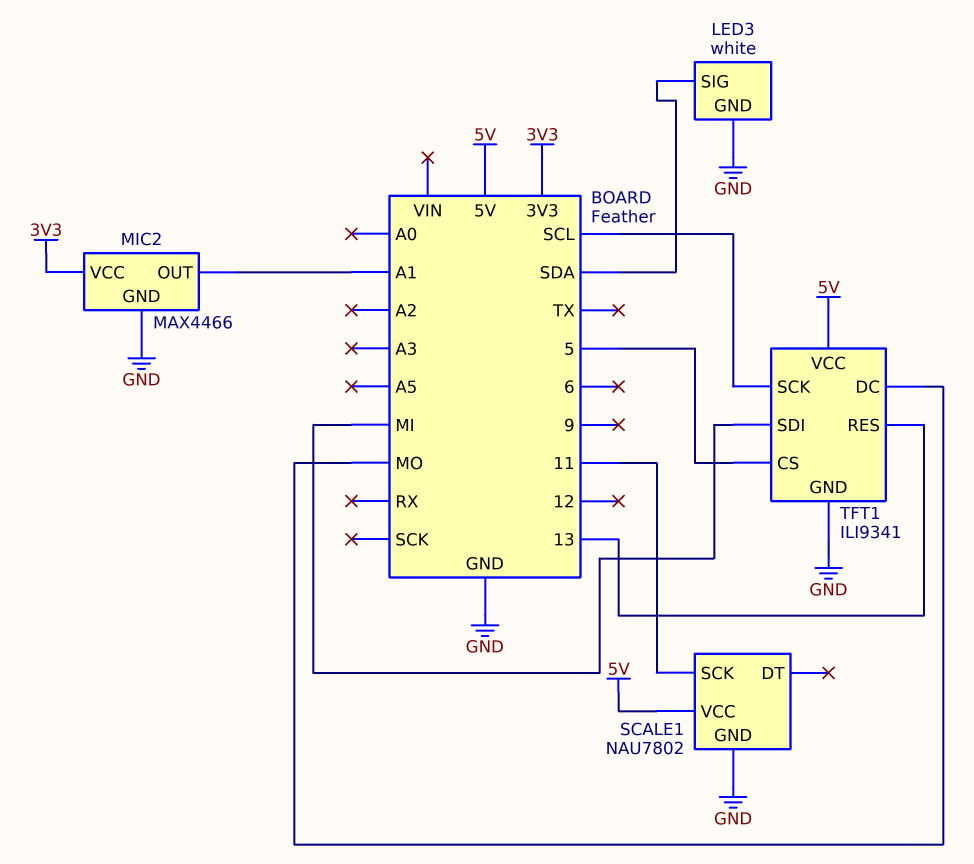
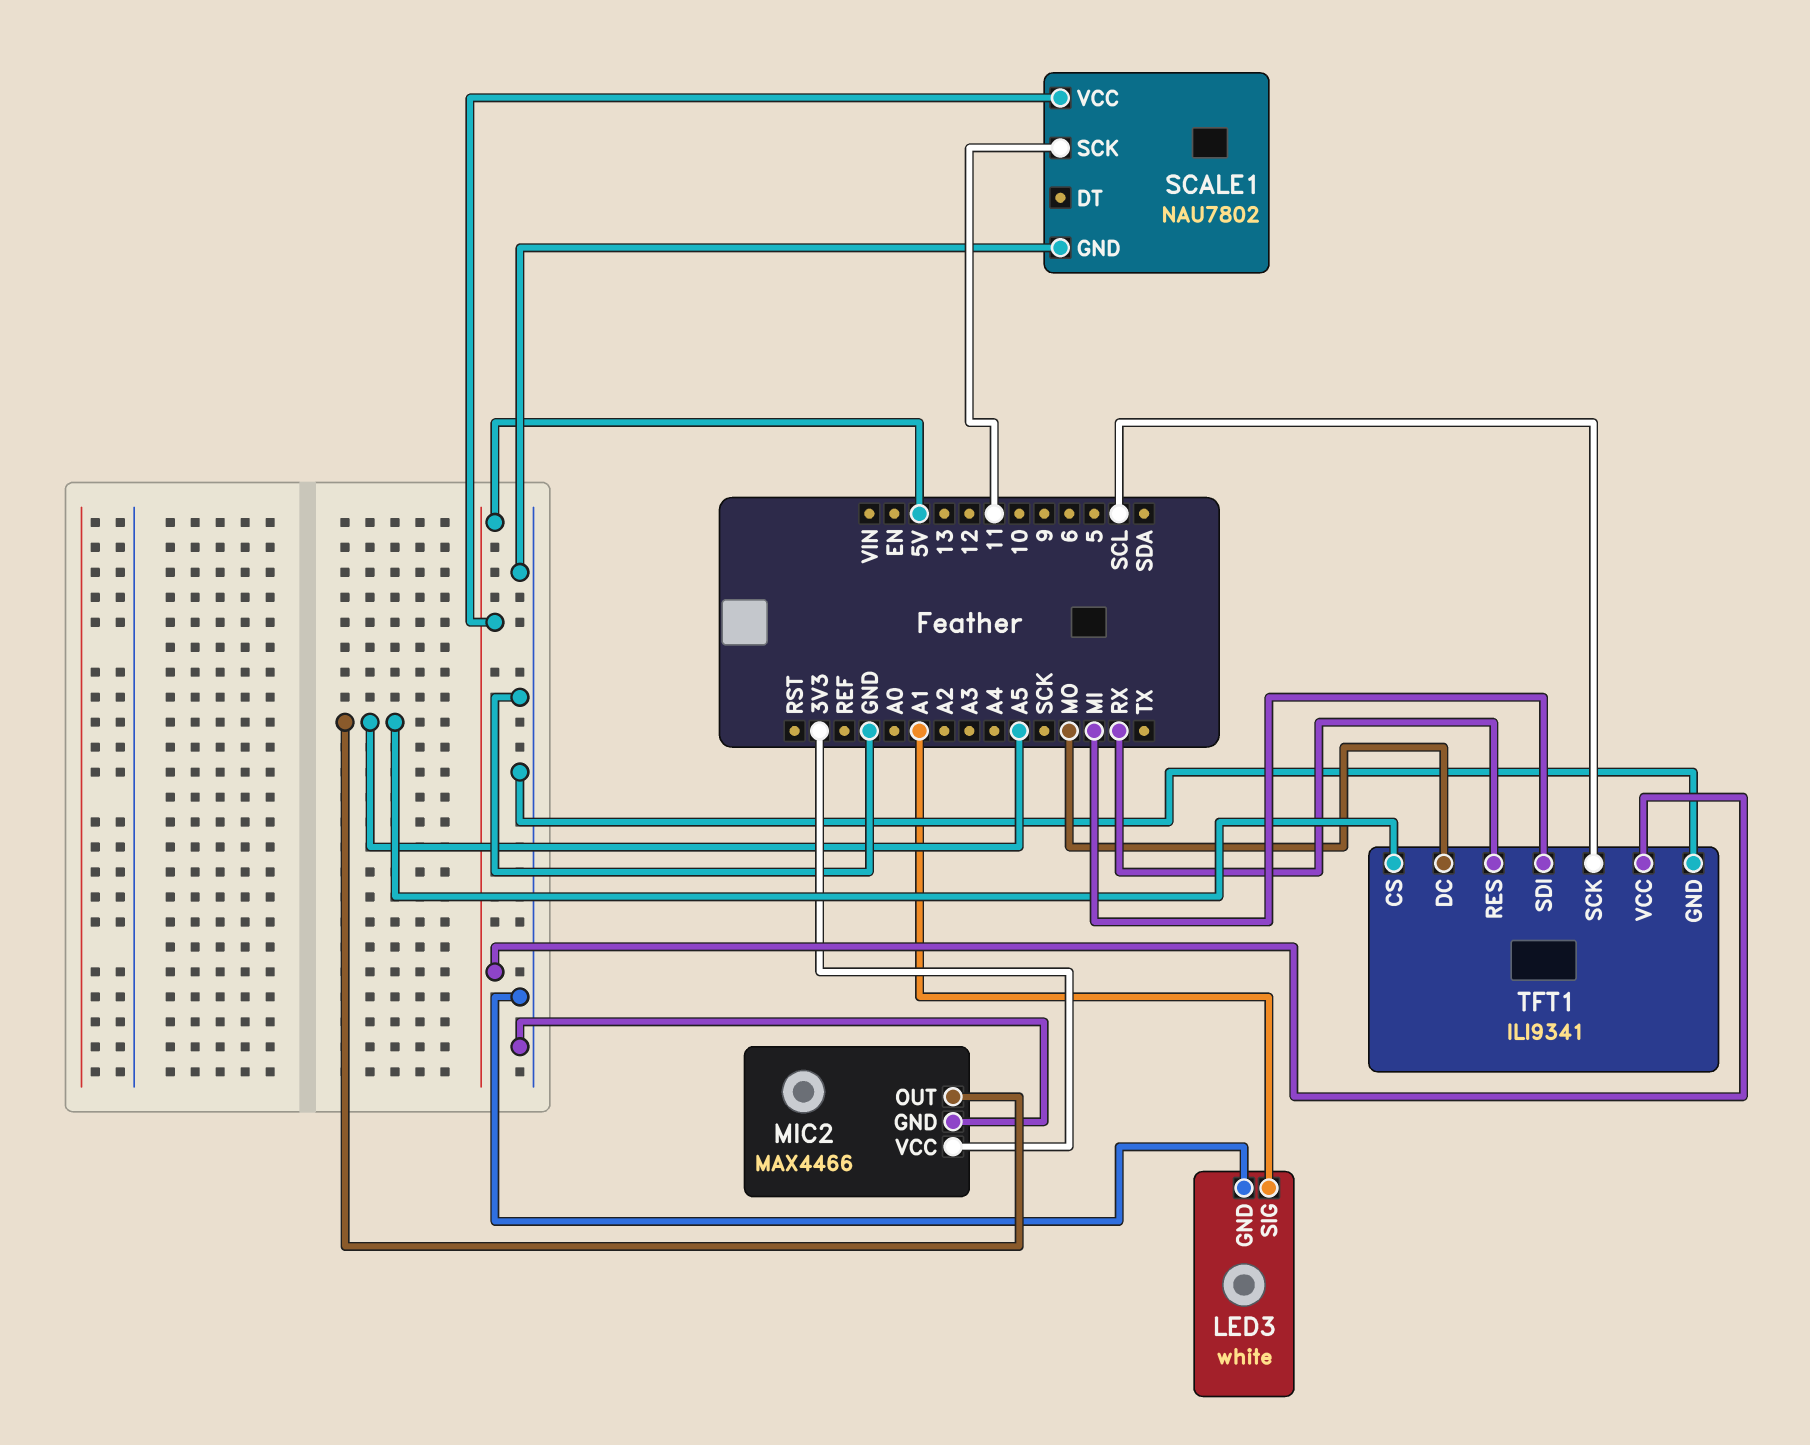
LED3 pin SIG: SDA -> A1
MIC2 pin OUT: A1 -> A5
TFT1 pin CS: 5 -> A5
TFT1 pin RES: 13 -> RX

